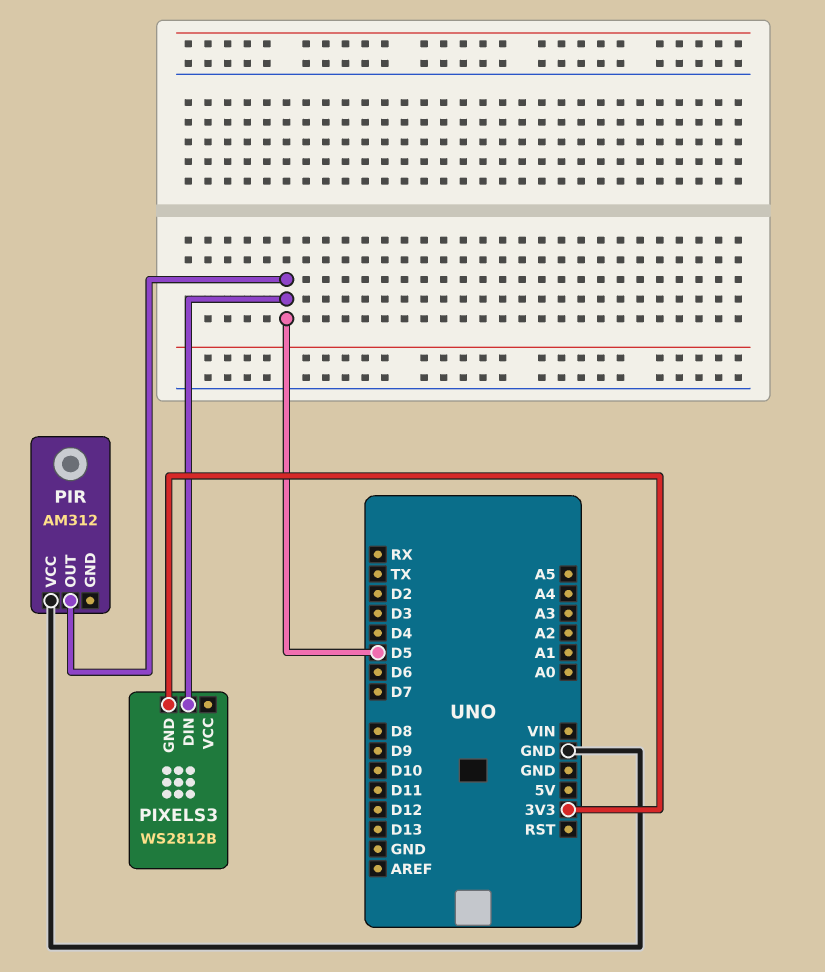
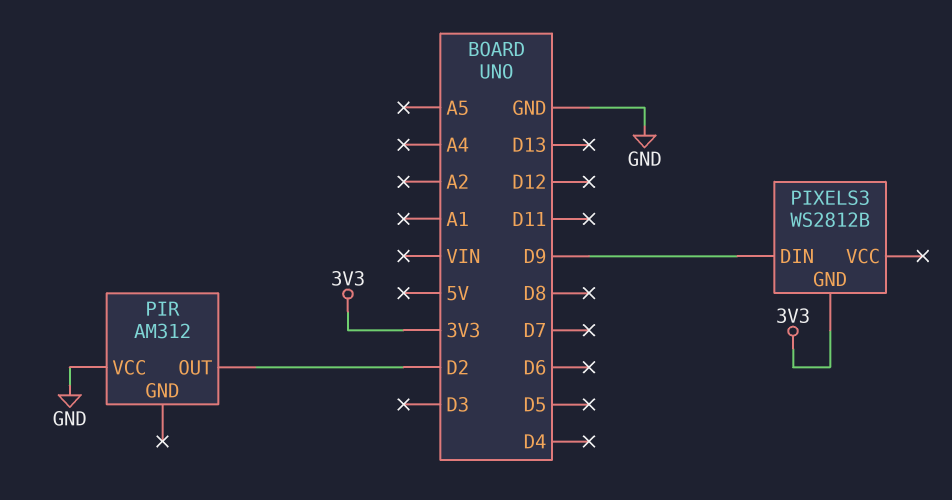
PIR pin OUT: D5 -> D2
PIXELS3 pin DIN: D5 -> D9

